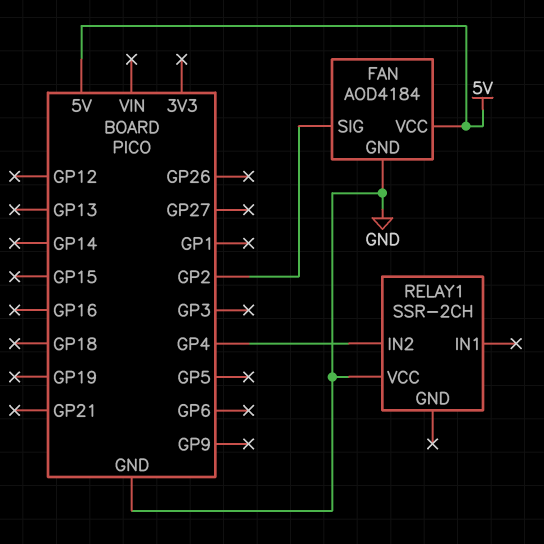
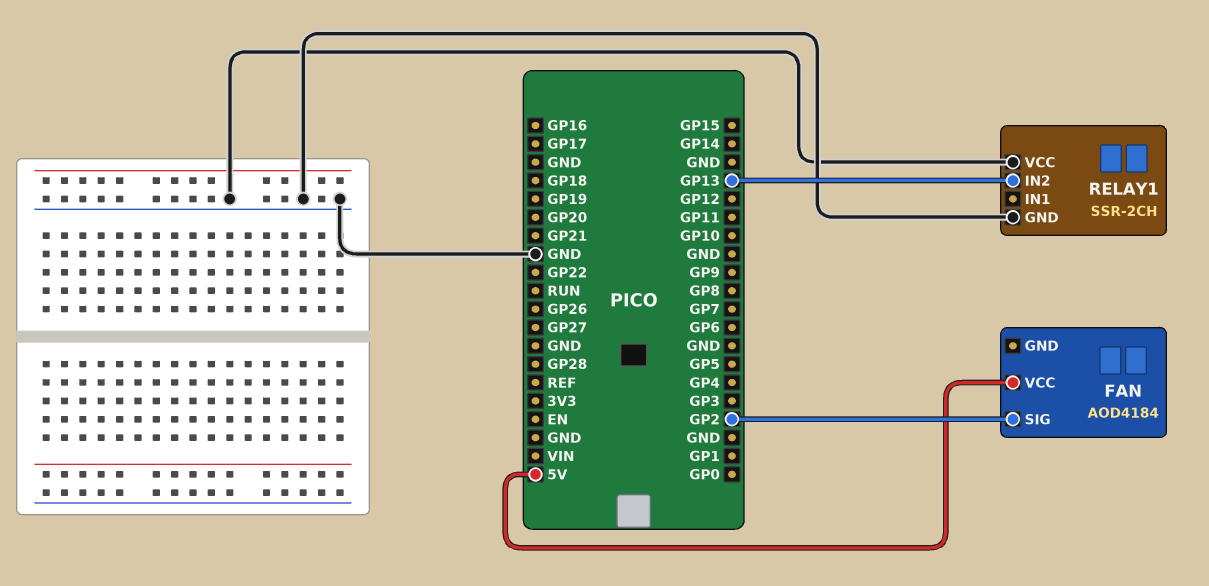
FAN pin GND: GND -> none
RELAY1 pin GND: none -> GND
RELAY1 pin IN2: GP4 -> GP13

